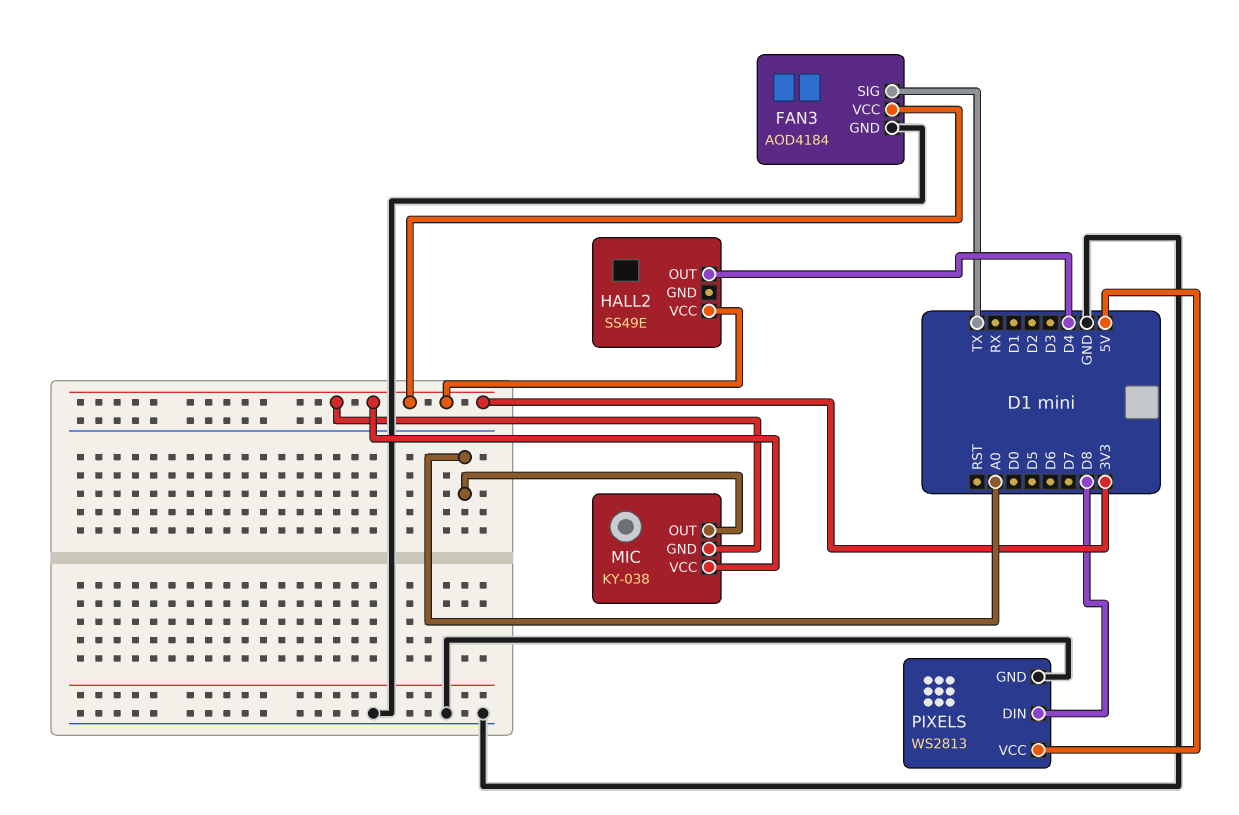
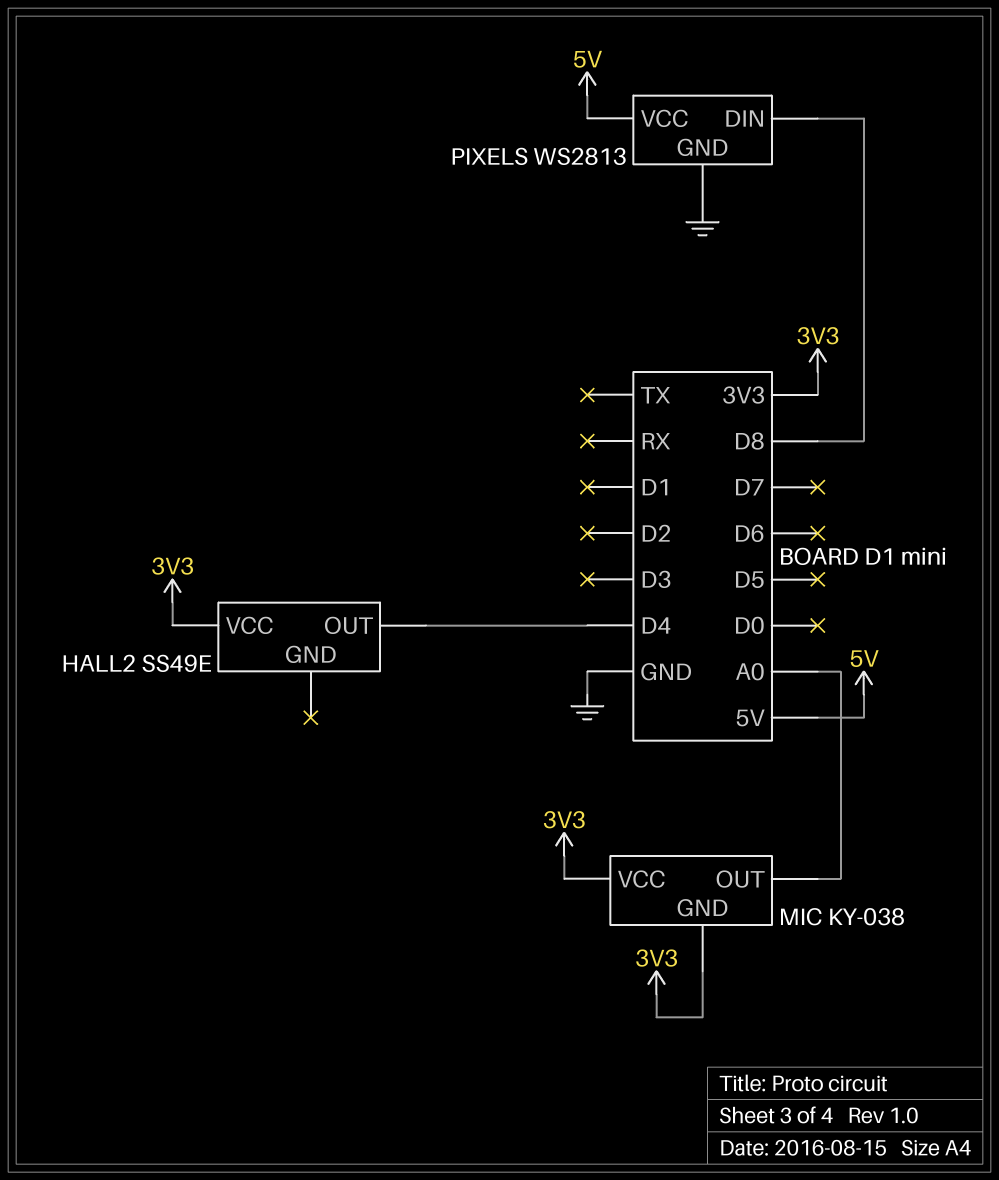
FAN3: AOD4184 -> none
FAN3 pin GND: GND -> none
FAN3 pin SIG: TX -> none
FAN3 pin VCC: 3V3 -> none

